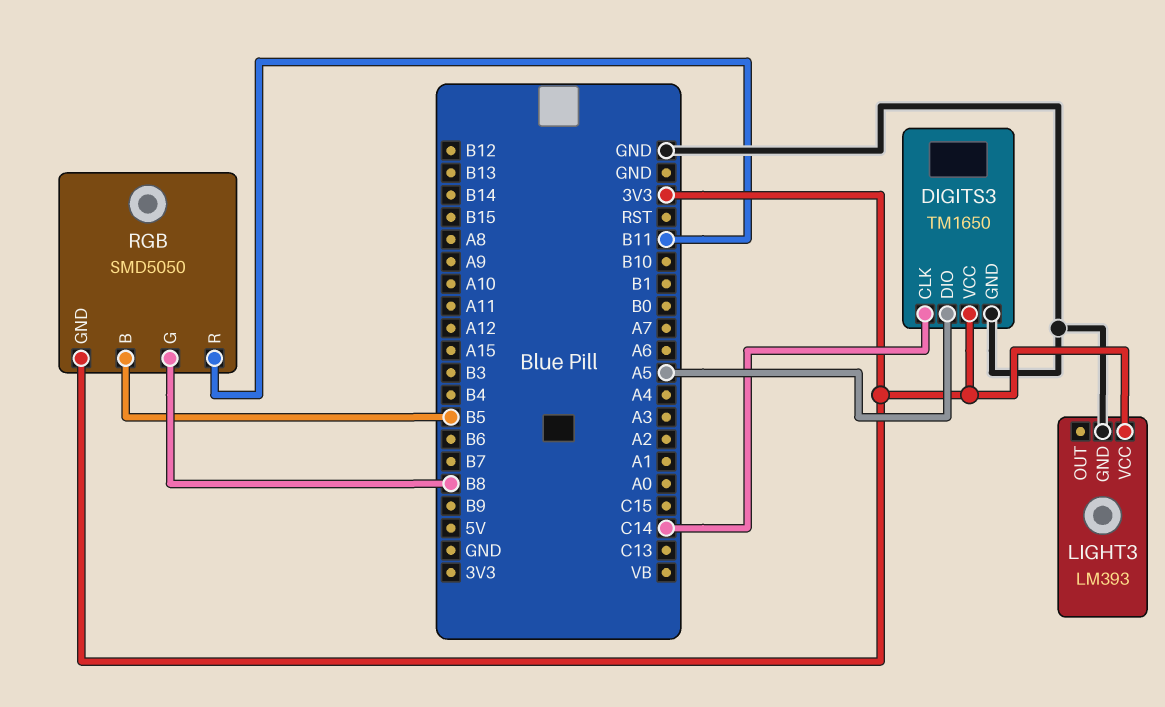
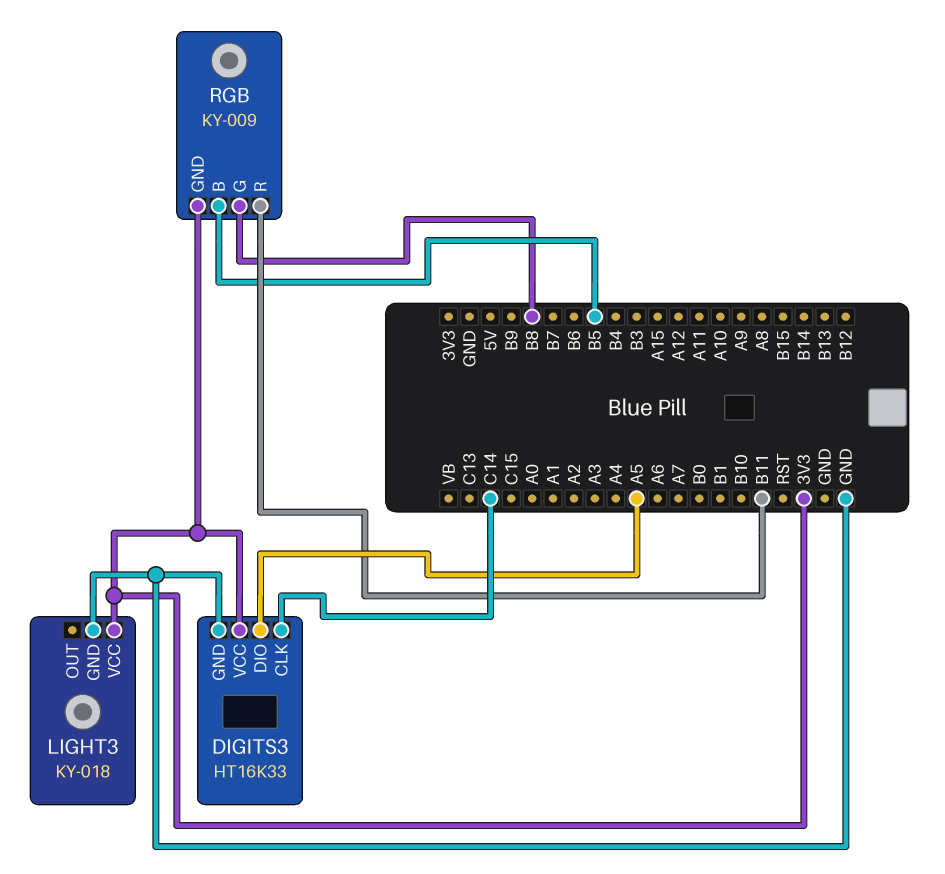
DIGITS3: TM1650 -> HT16K33
LIGHT3: LM393 -> KY-018
RGB: SMD5050 -> KY-009

